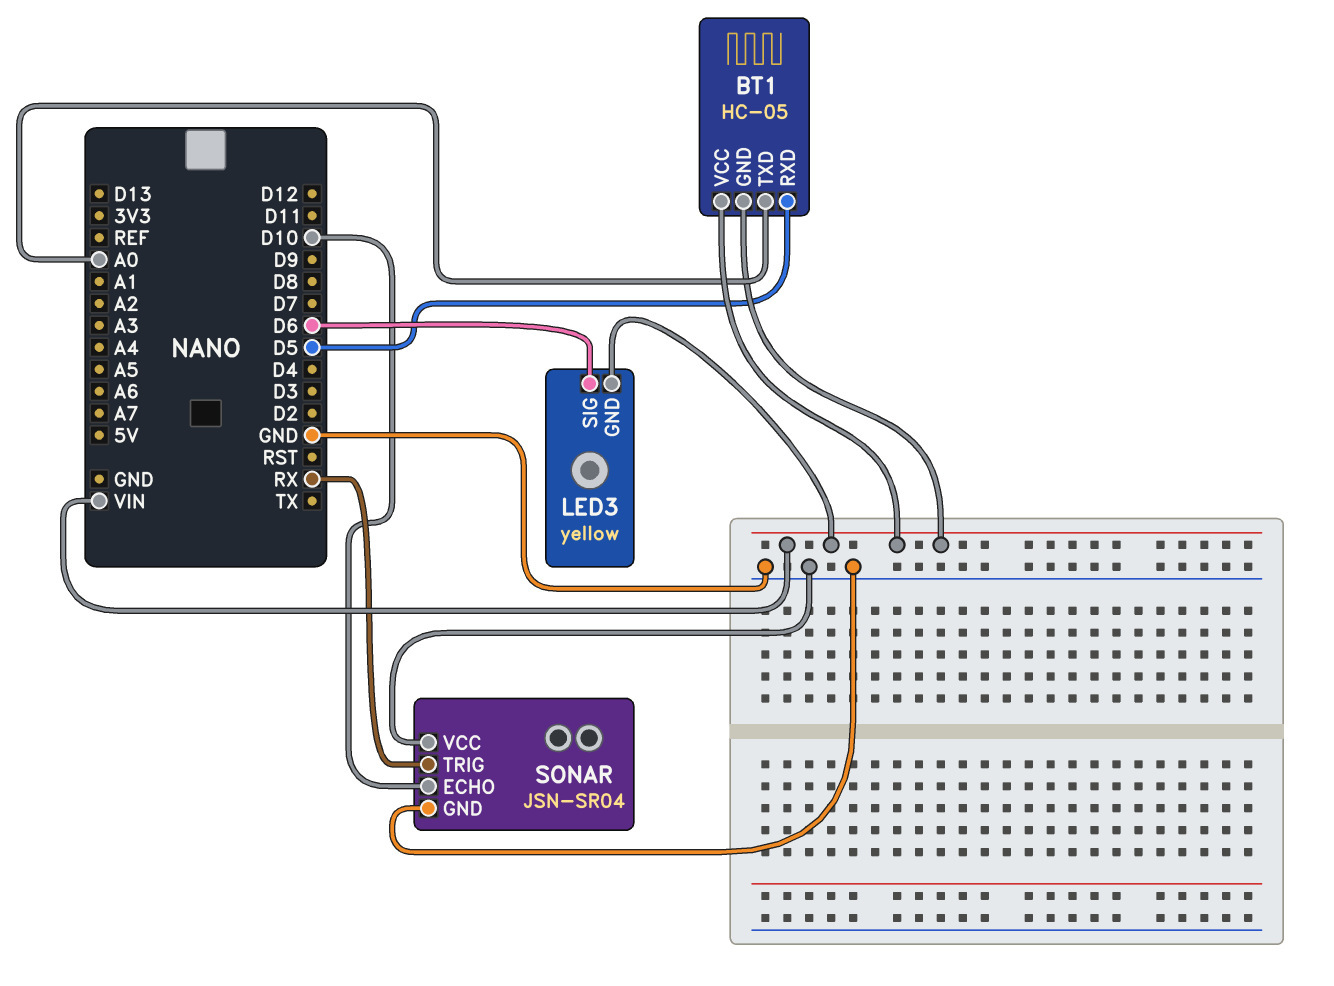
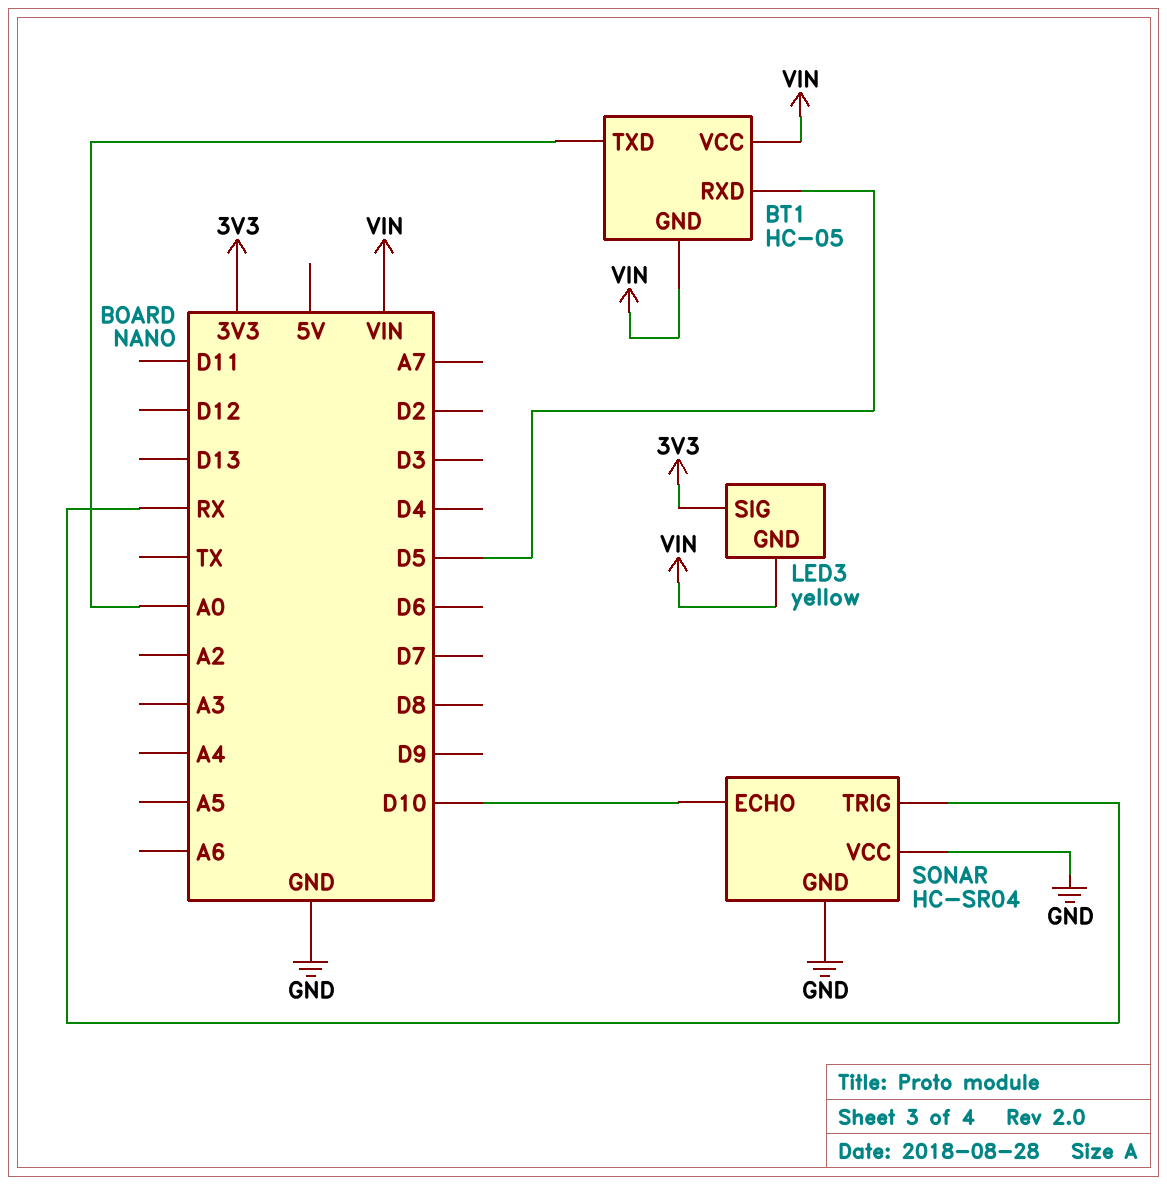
LED3 pin SIG: D6 -> 3V3
SONAR: JSN-SR04 -> HC-SR04

